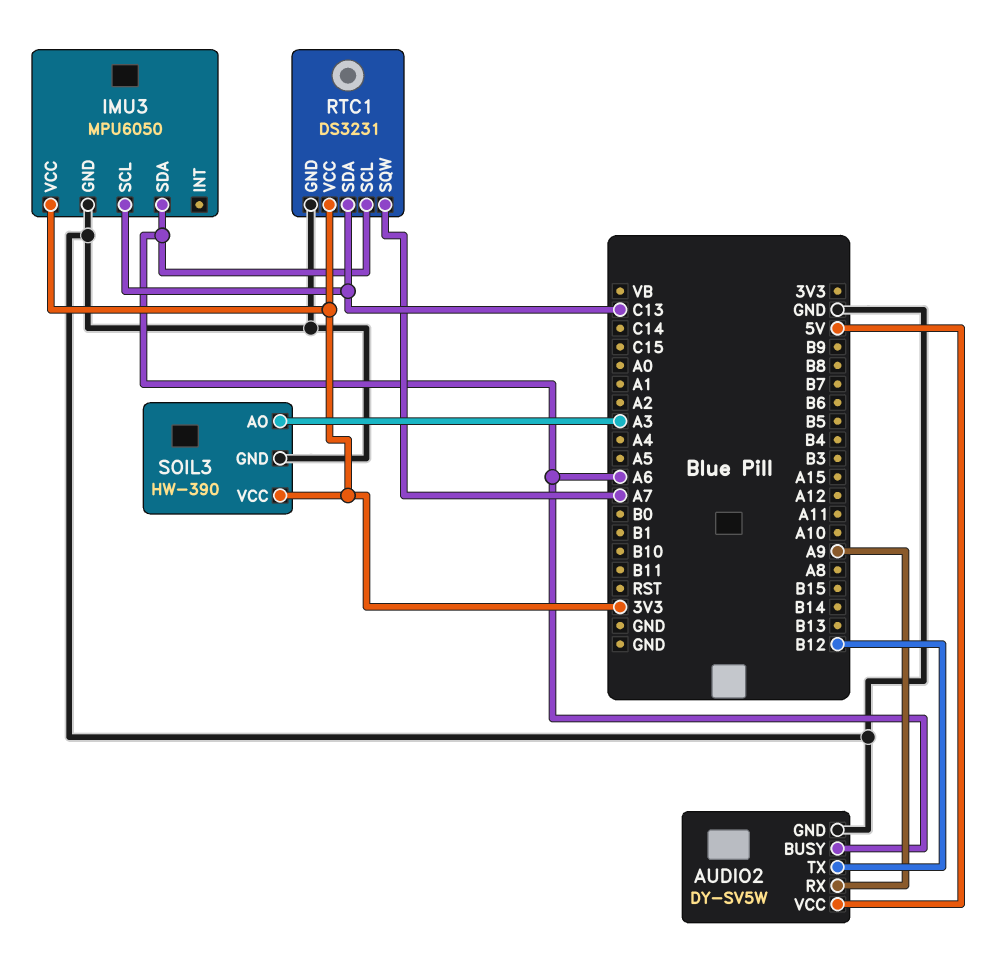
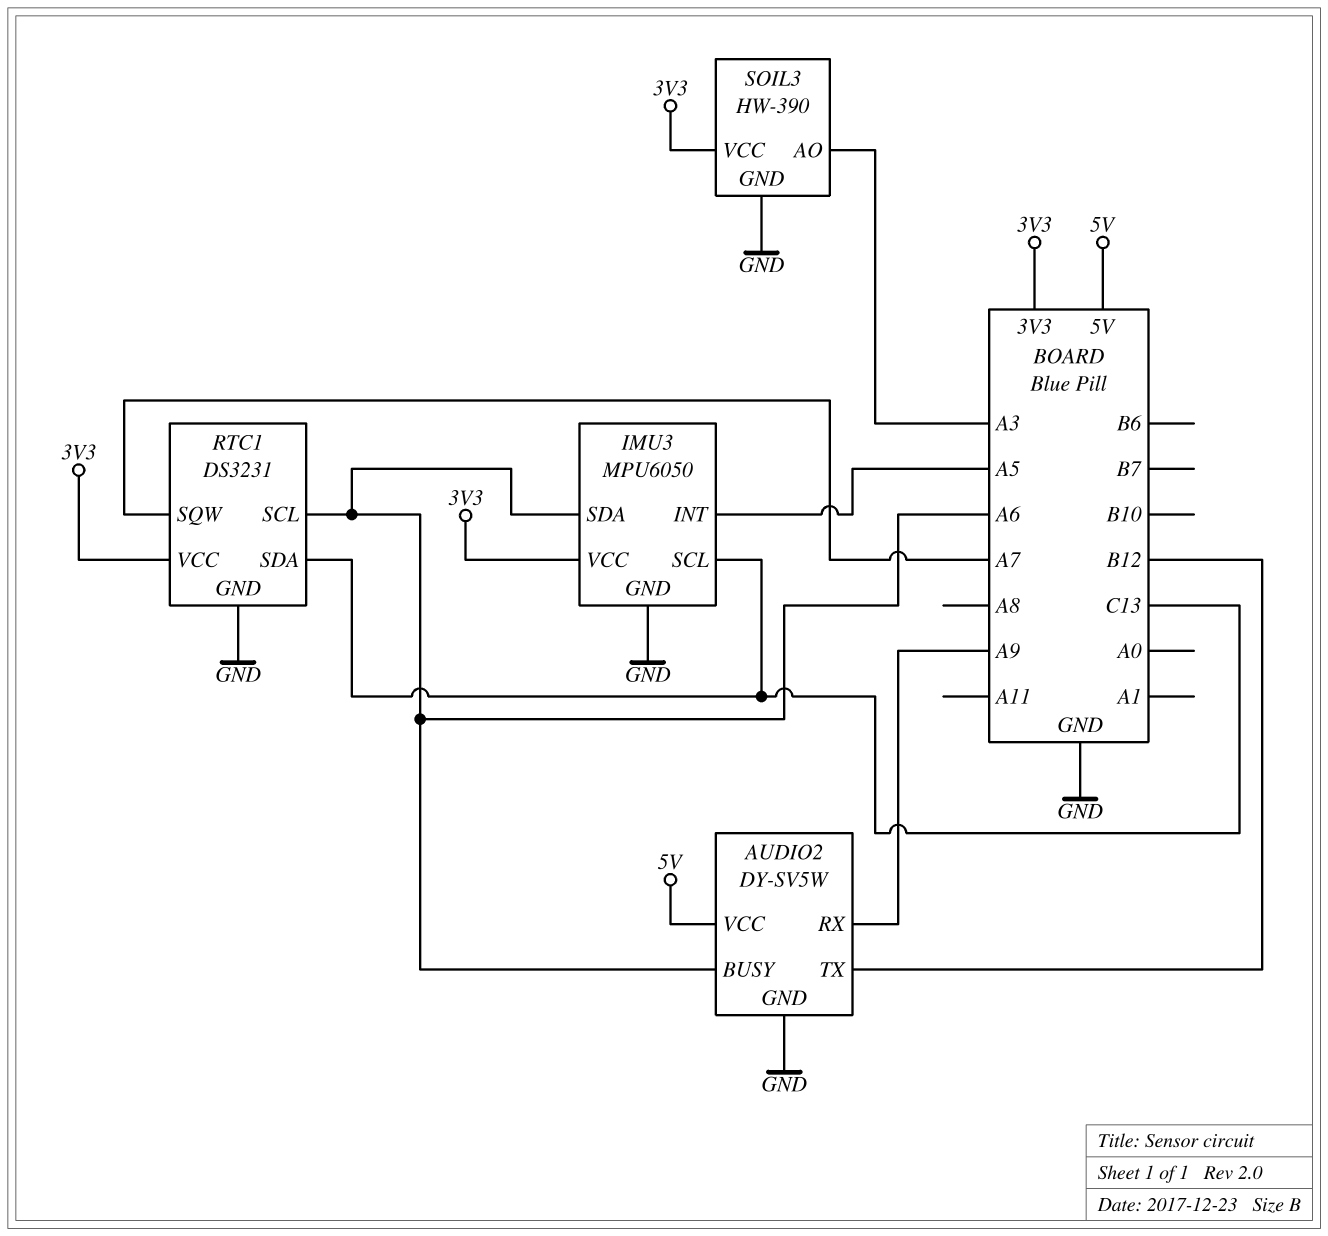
IMU3 pin INT: none -> A5

